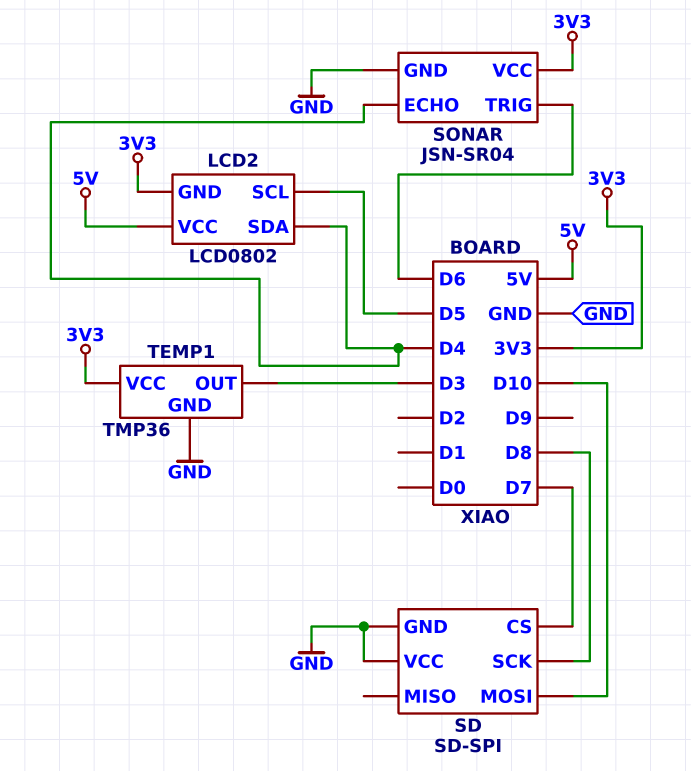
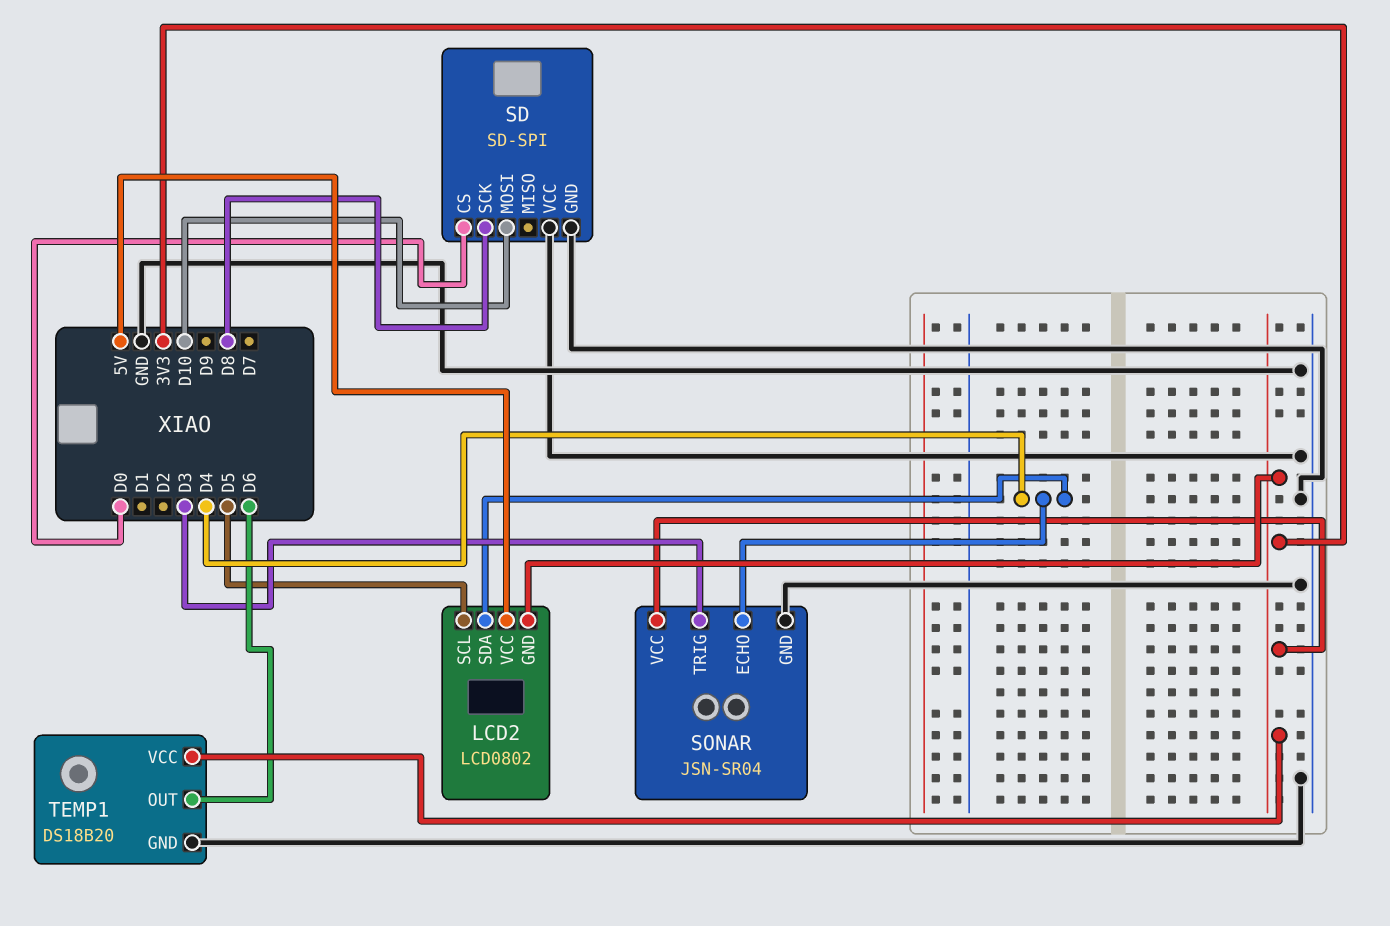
SD pin CS: D7 -> D0
SONAR pin TRIG: D6 -> D3
TEMP1: TMP36 -> DS18B20
TEMP1 pin OUT: D3 -> D6

